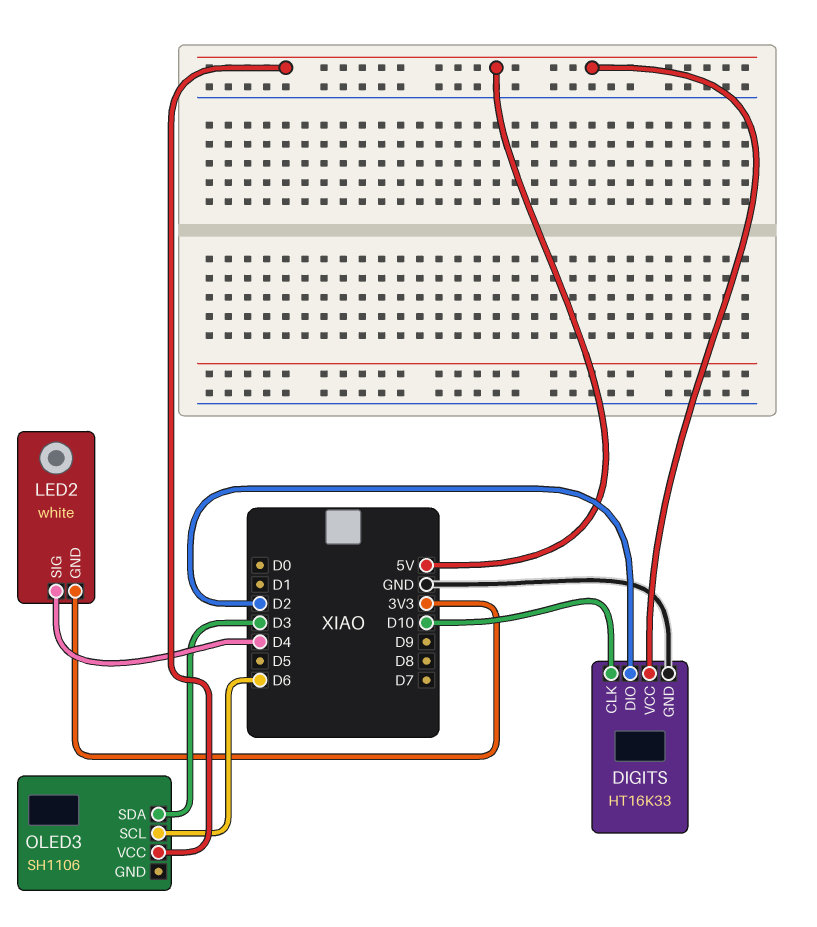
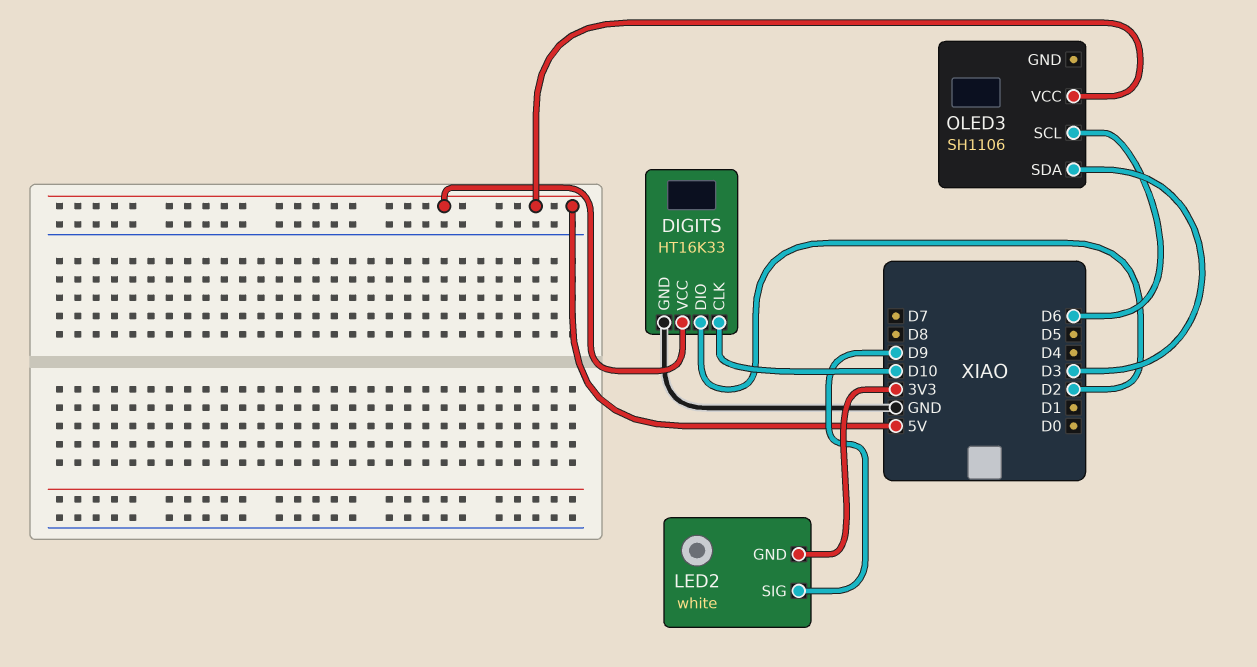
LED2 pin SIG: D4 -> D9

